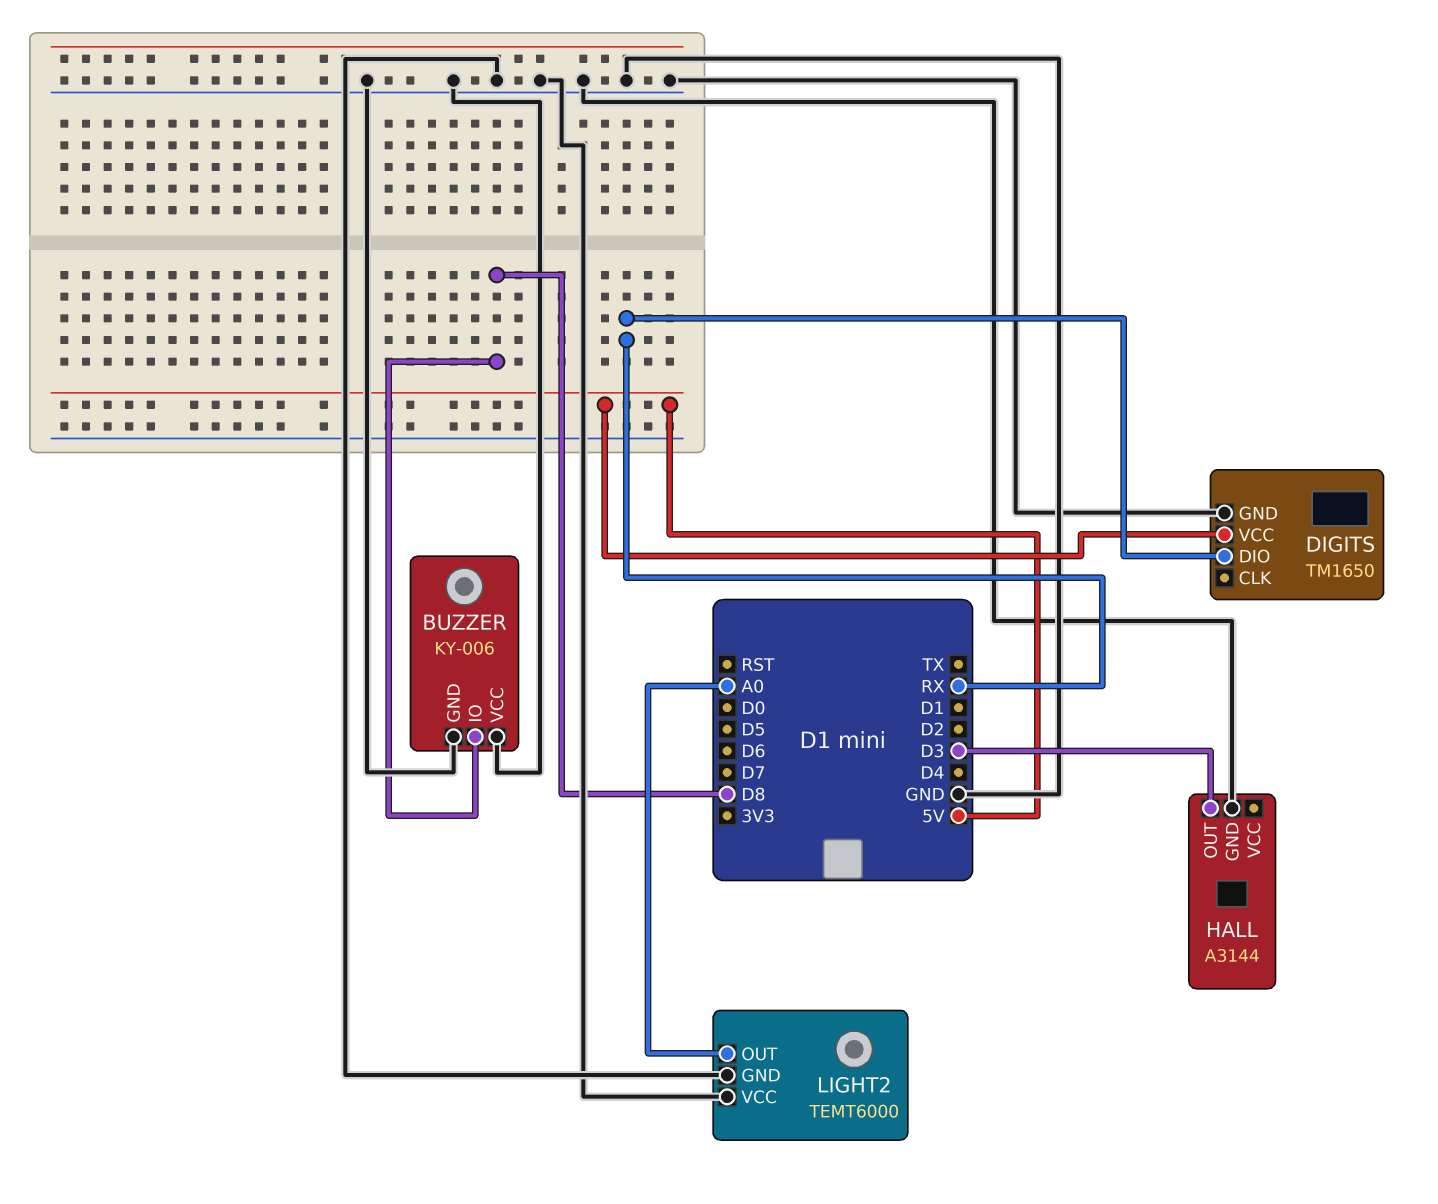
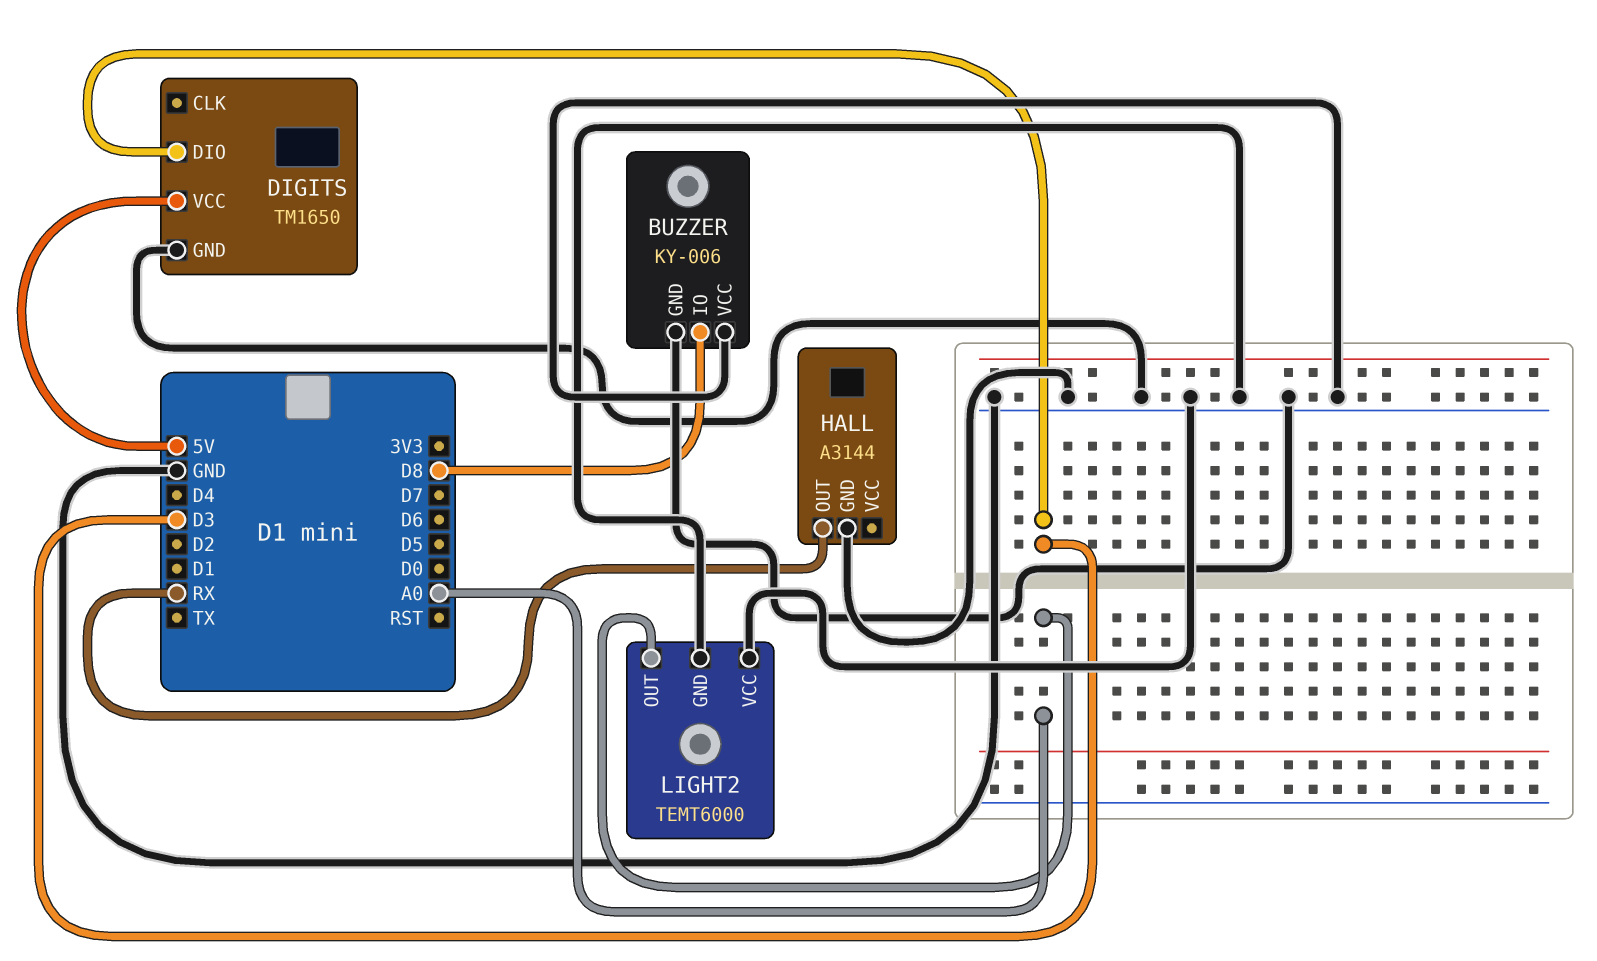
DIGITS pin DIO: RX -> D3
HALL pin OUT: D3 -> RX

